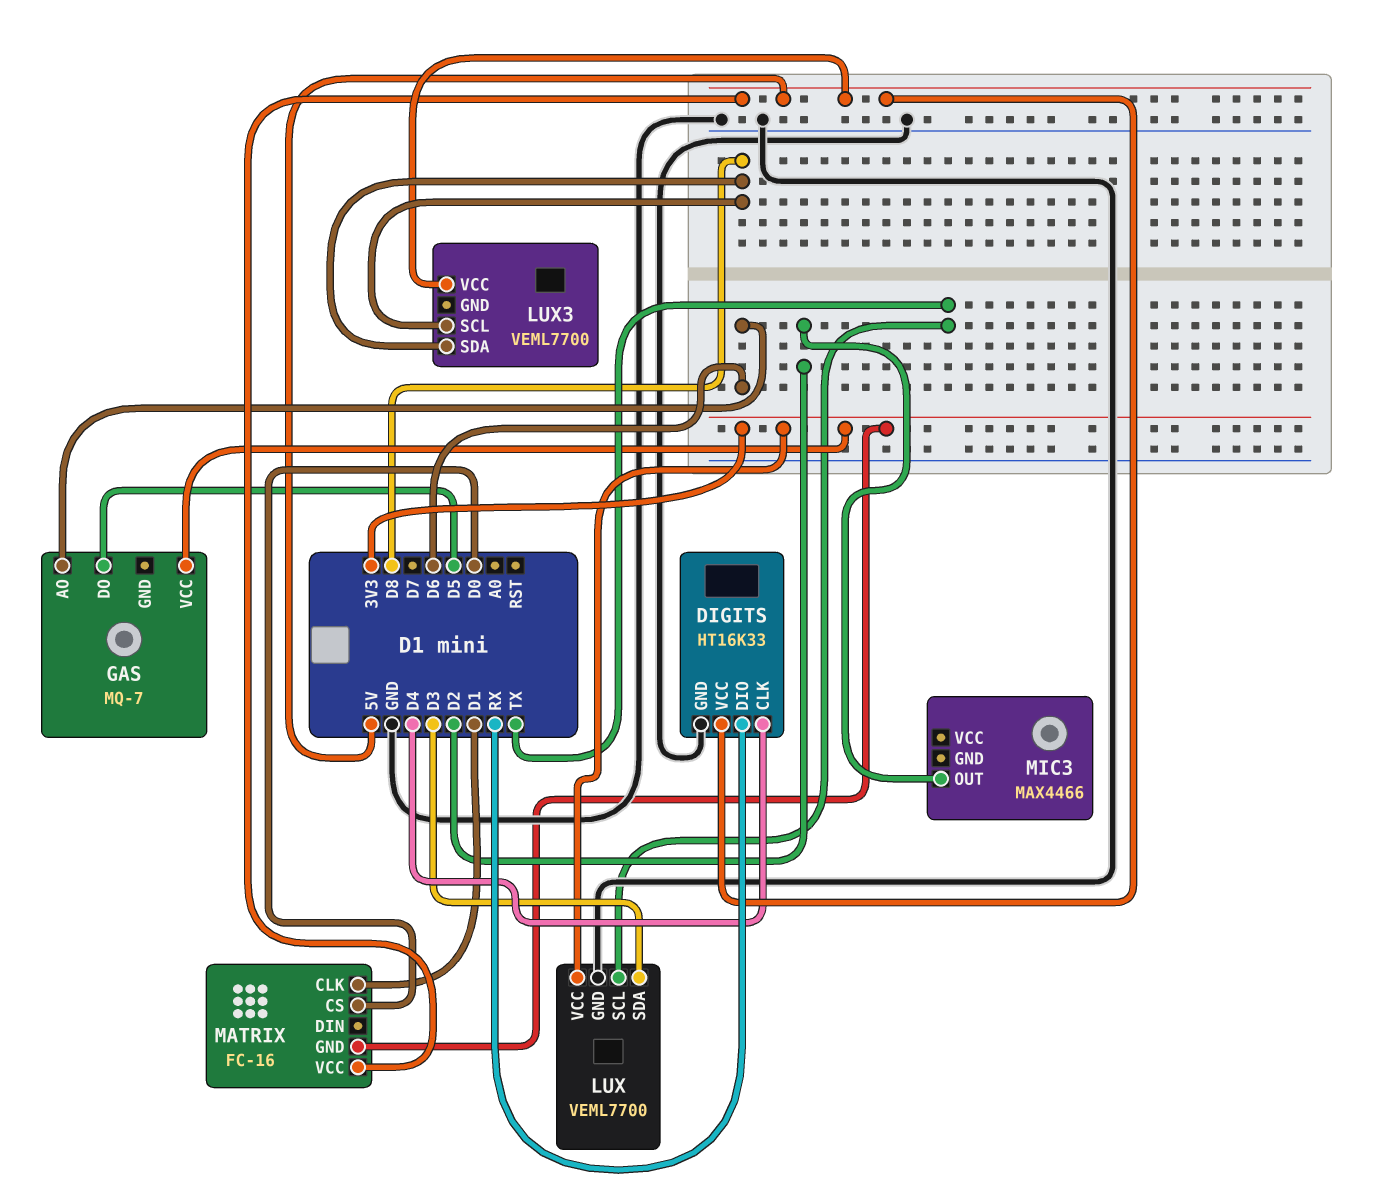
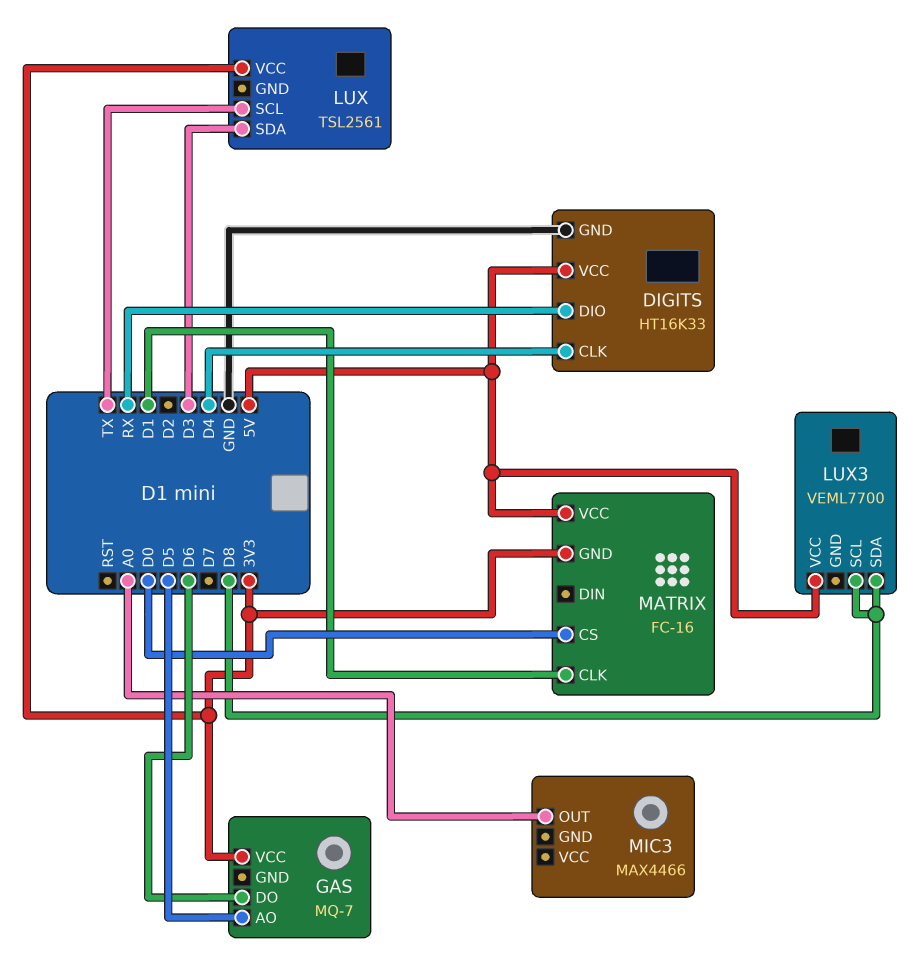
GAS pin AO: D6 -> D5
GAS pin DO: D5 -> D6
LUX: VEML7700 -> TSL2561
LUX pin GND: GND -> none
MIC3 pin OUT: D2 -> A0

